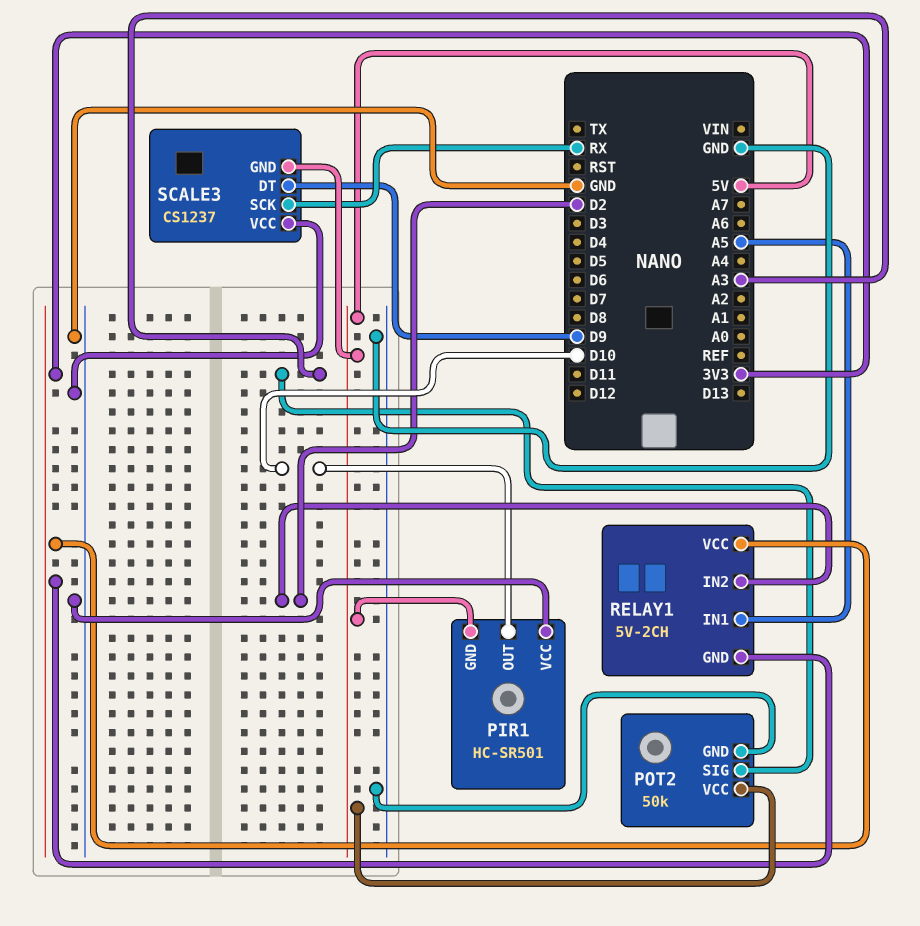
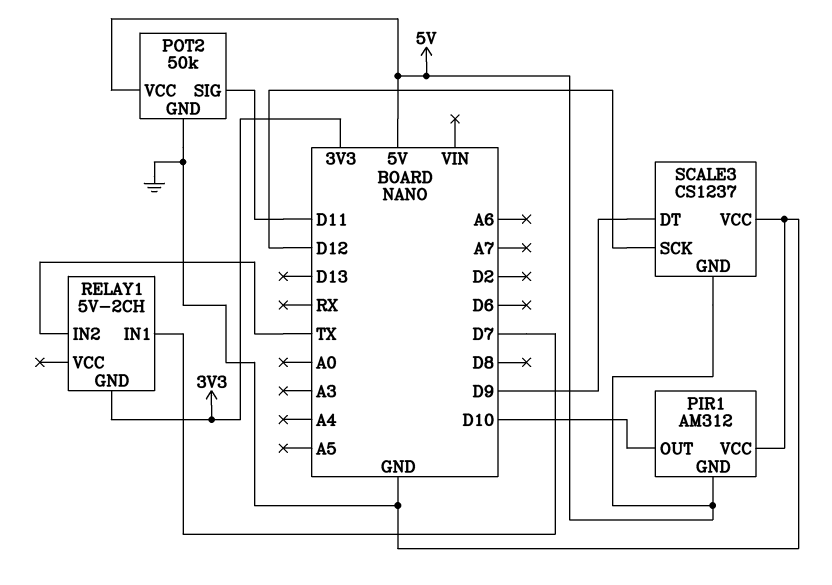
PIR1: HC-SR501 -> AM312
POT2 pin SIG: A3 -> D11
RELAY1 pin IN1: A5 -> D7
RELAY1 pin IN2: D2 -> TX
RELAY1 pin VCC: 3V3 -> none
SCALE3 pin SCK: RX -> D12

